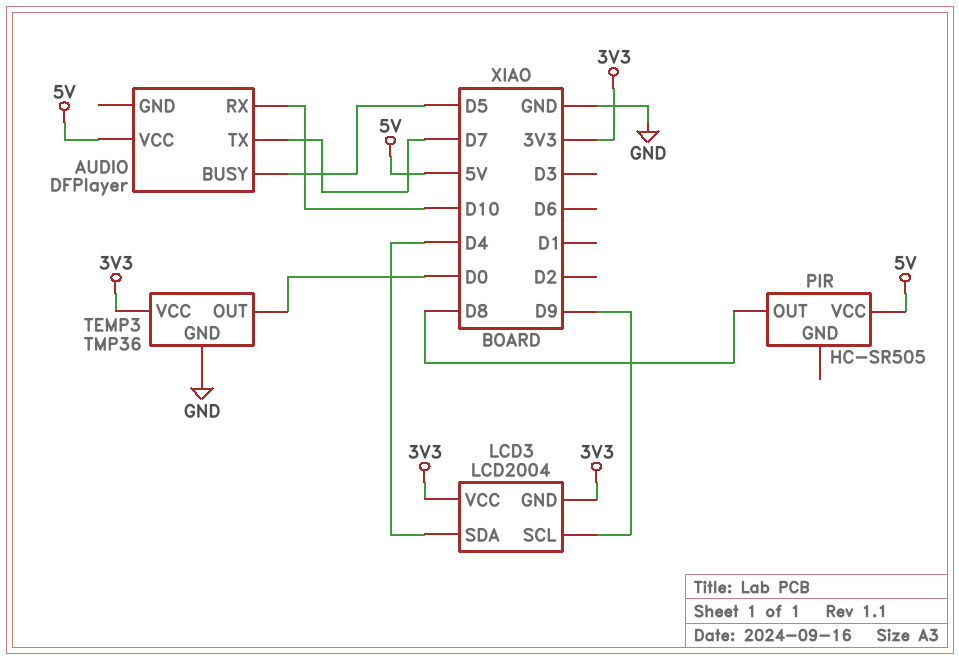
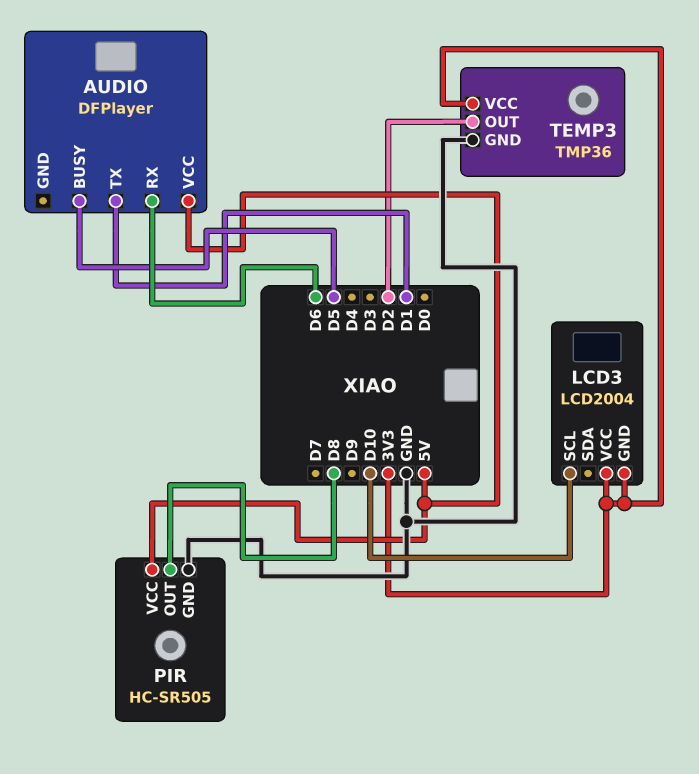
AUDIO pin RX: D10 -> D6
AUDIO pin TX: D7 -> D1
LCD3 pin SCL: D9 -> D10
LCD3 pin SDA: D4 -> none
PIR pin GND: none -> GND
TEMP3 pin OUT: D0 -> D2

